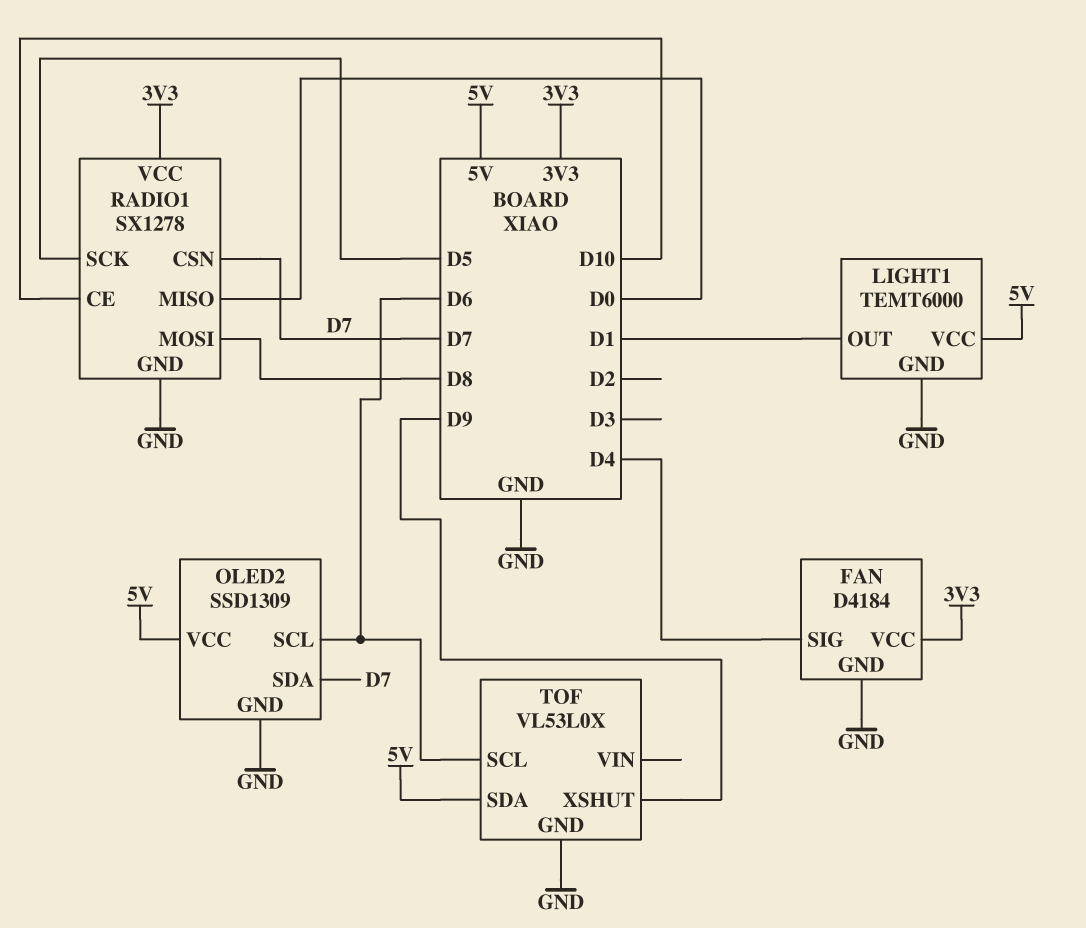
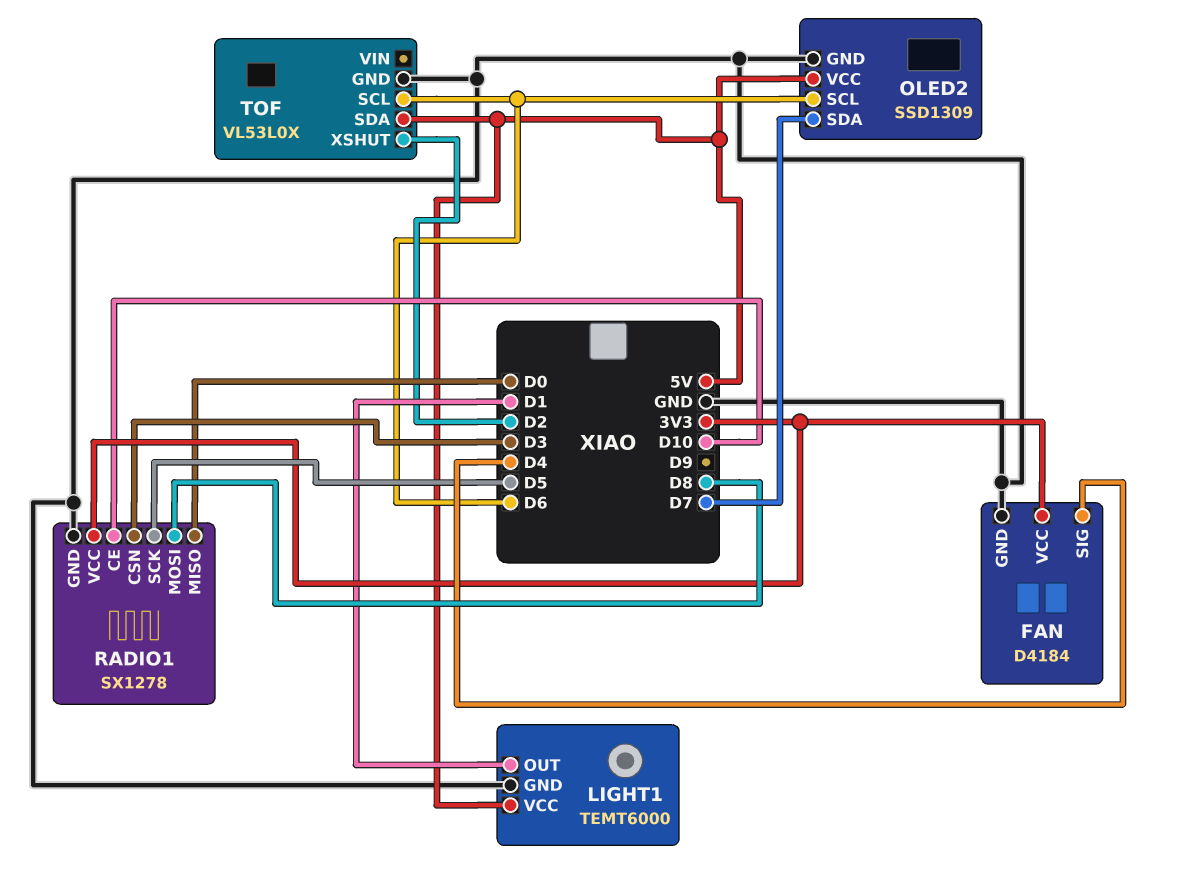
RADIO1 pin CSN: D7 -> D3
TOF pin XSHUT: D9 -> D2

